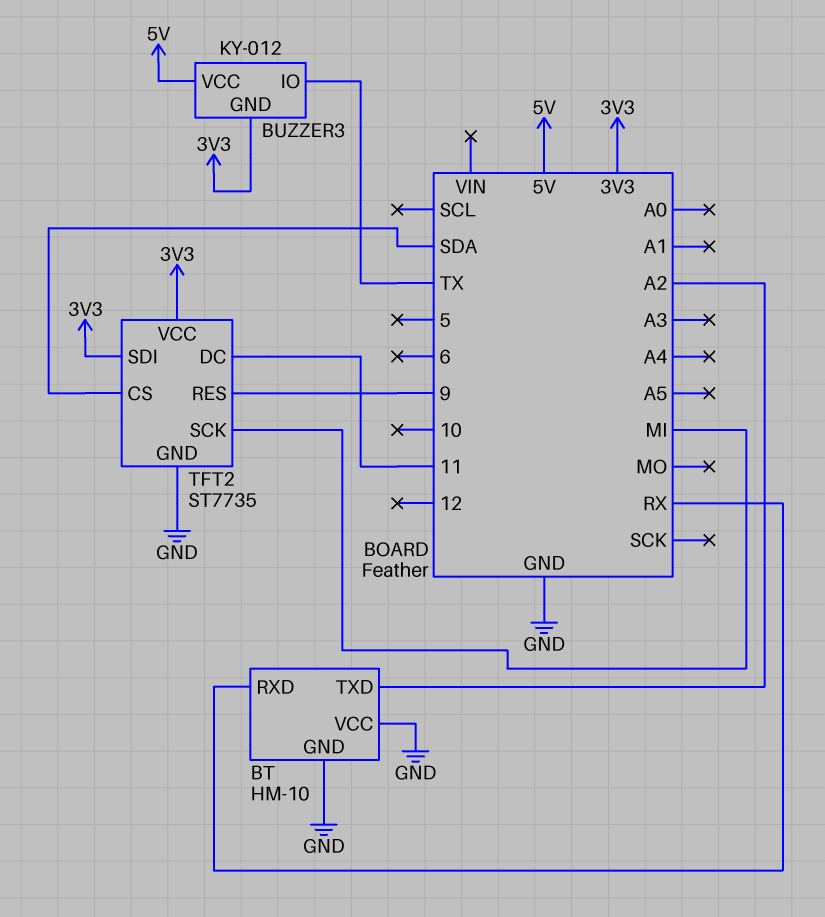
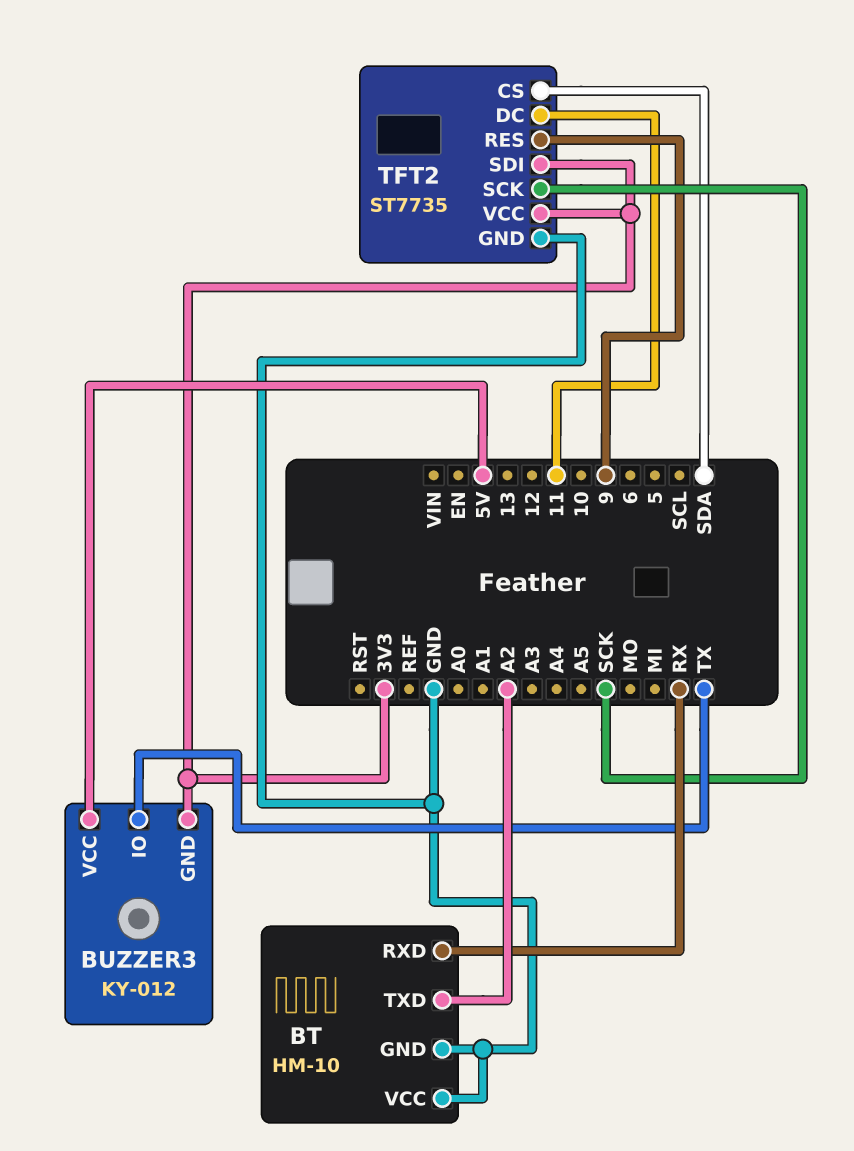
TFT2 pin SCK: MI -> SCK

